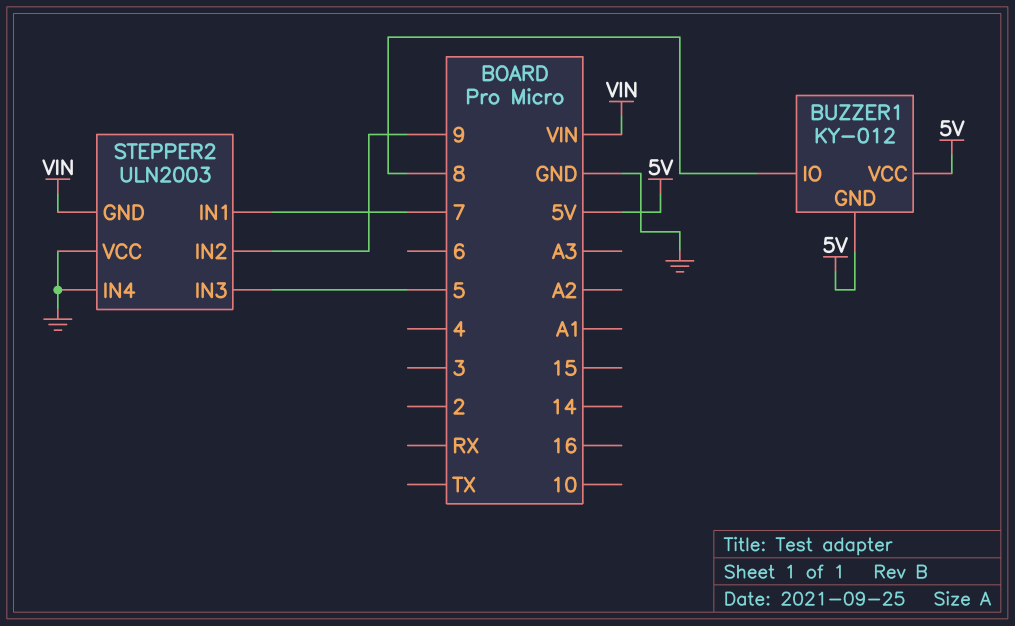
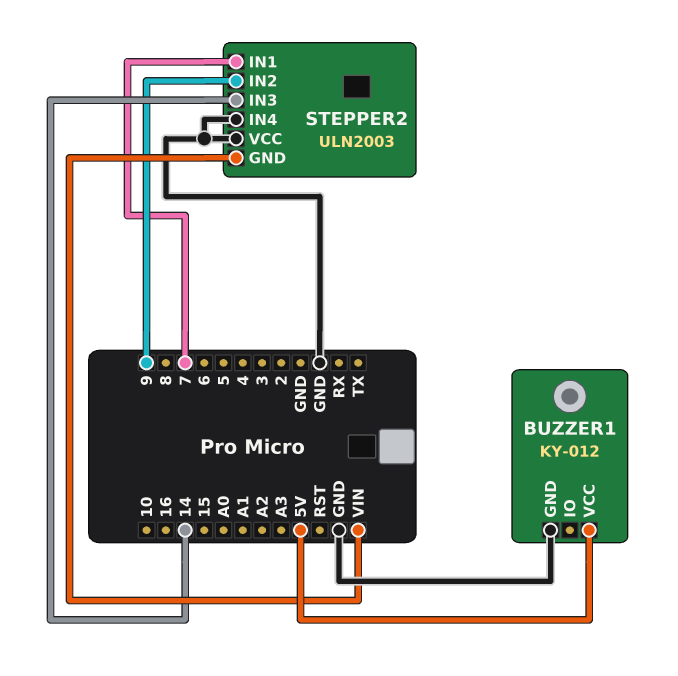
BUZZER1 pin GND: 5V -> GND
BUZZER1 pin IO: 8 -> none
STEPPER2 pin IN3: 5 -> 14

